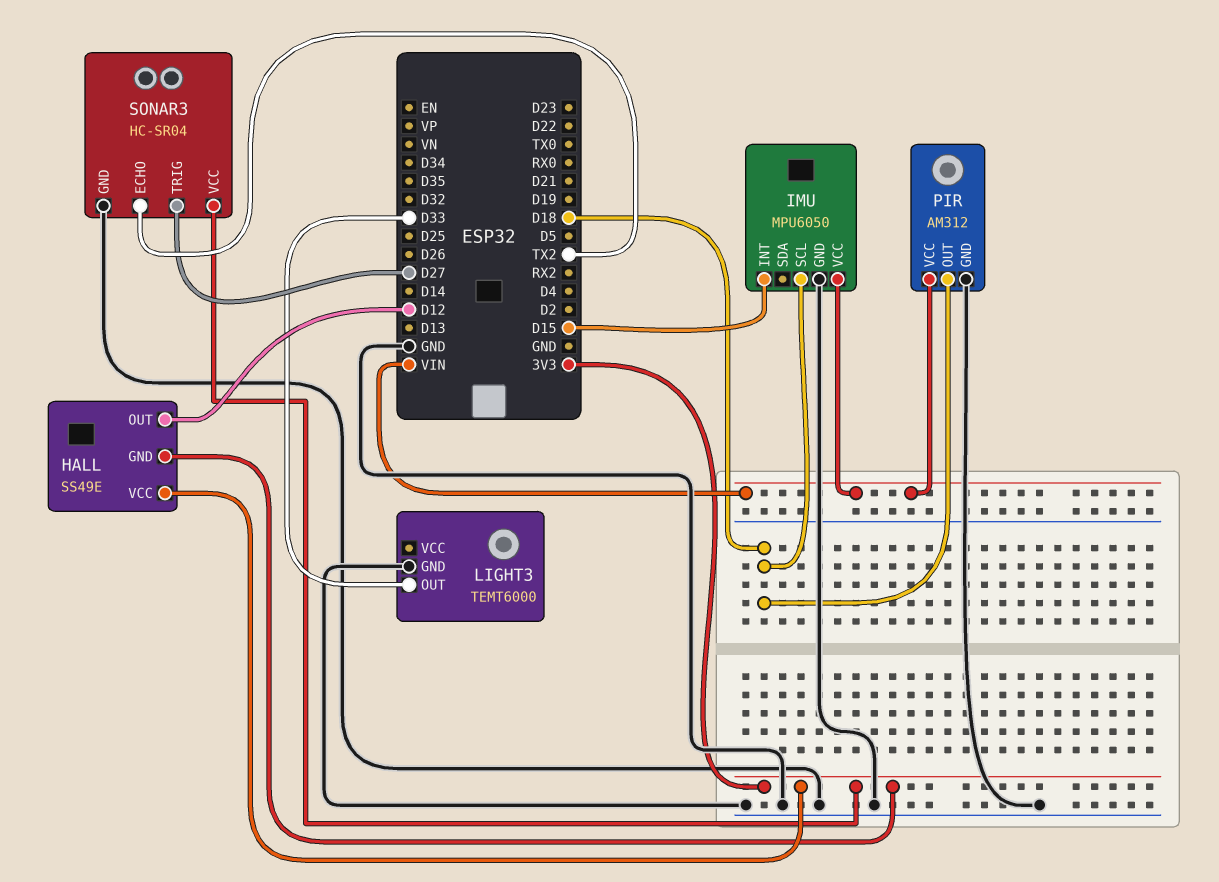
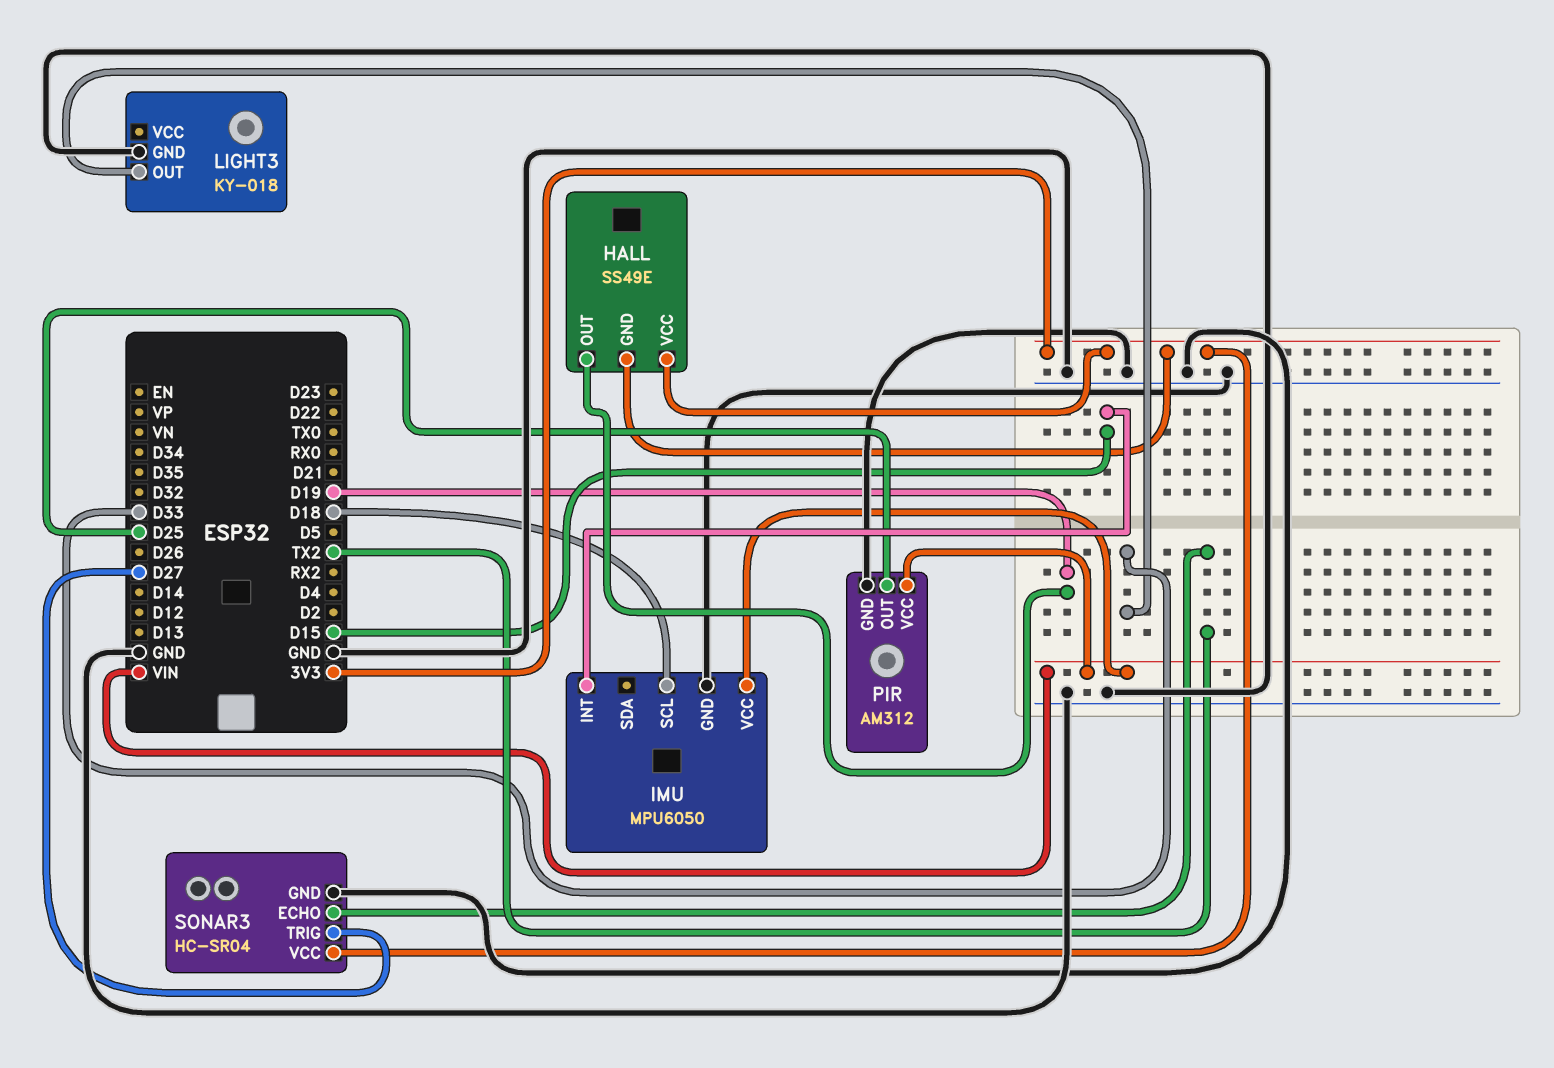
HALL pin OUT: D12 -> D19
LIGHT3: TEMT6000 -> KY-018
PIR pin OUT: D18 -> D25

